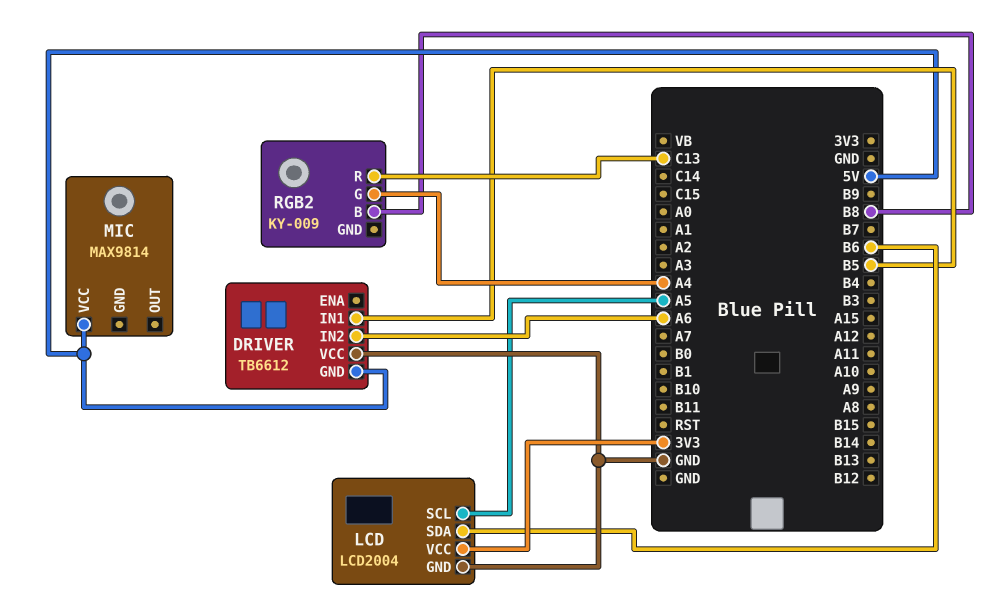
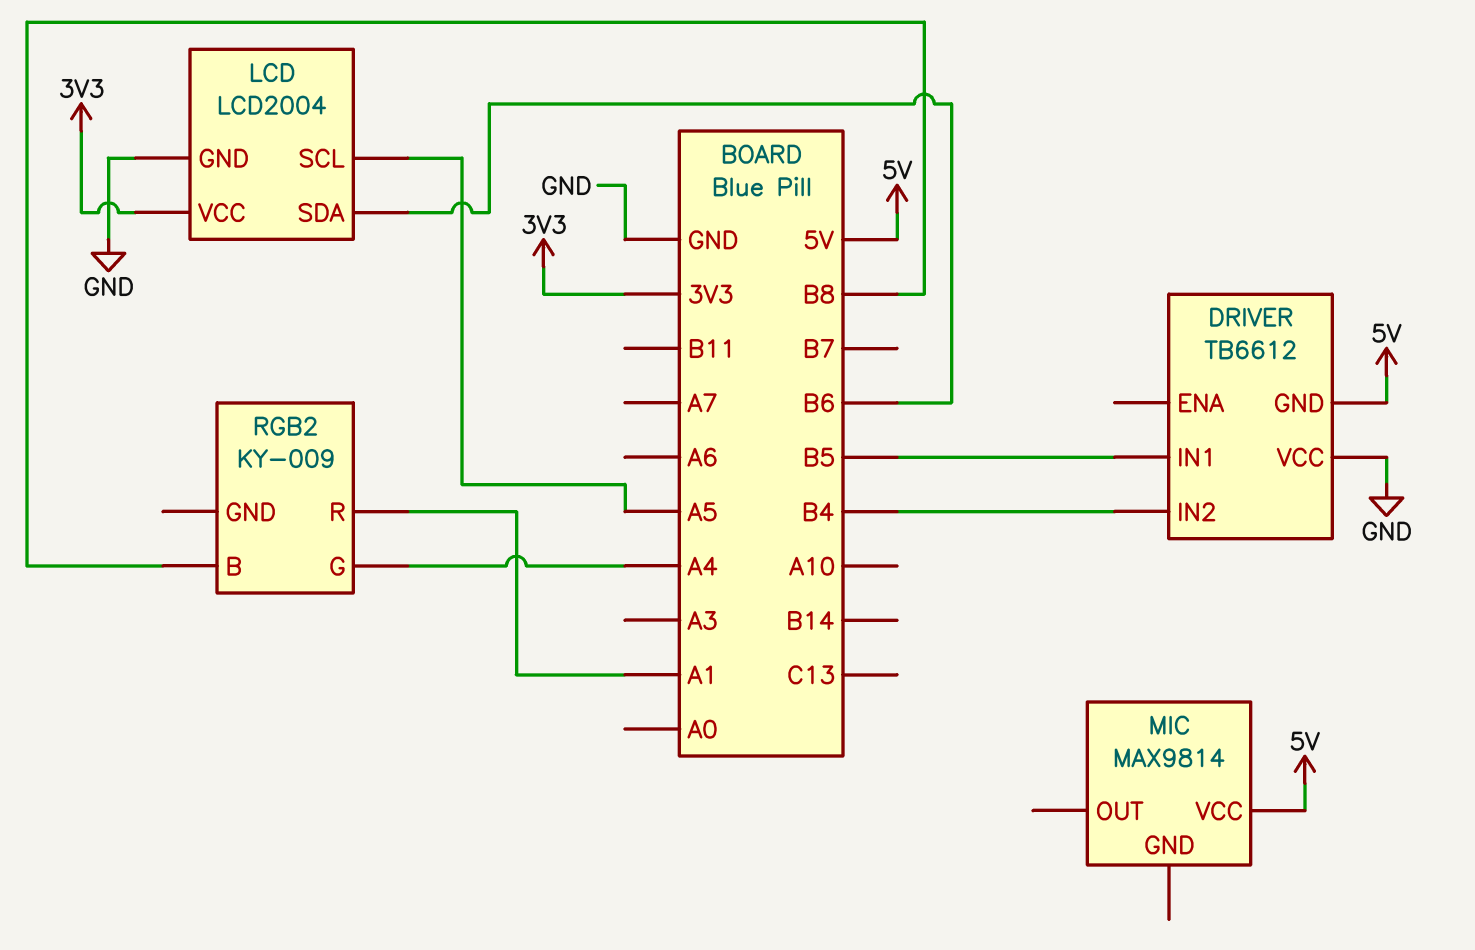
DRIVER pin IN2: A6 -> B4
RGB2 pin R: C13 -> A1

